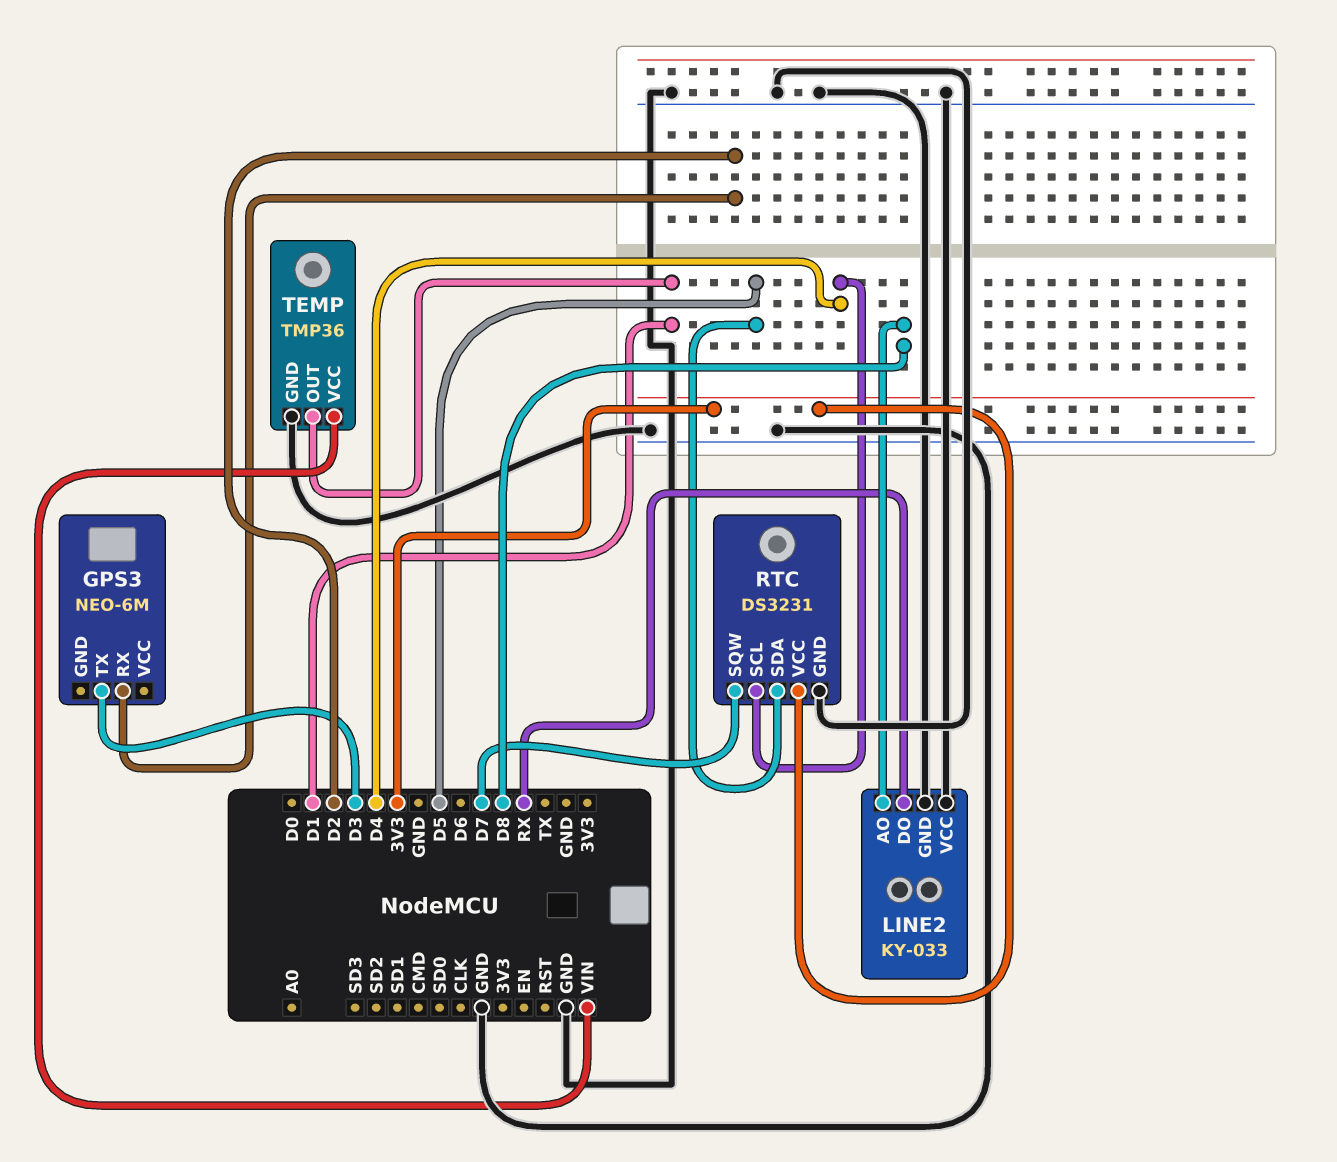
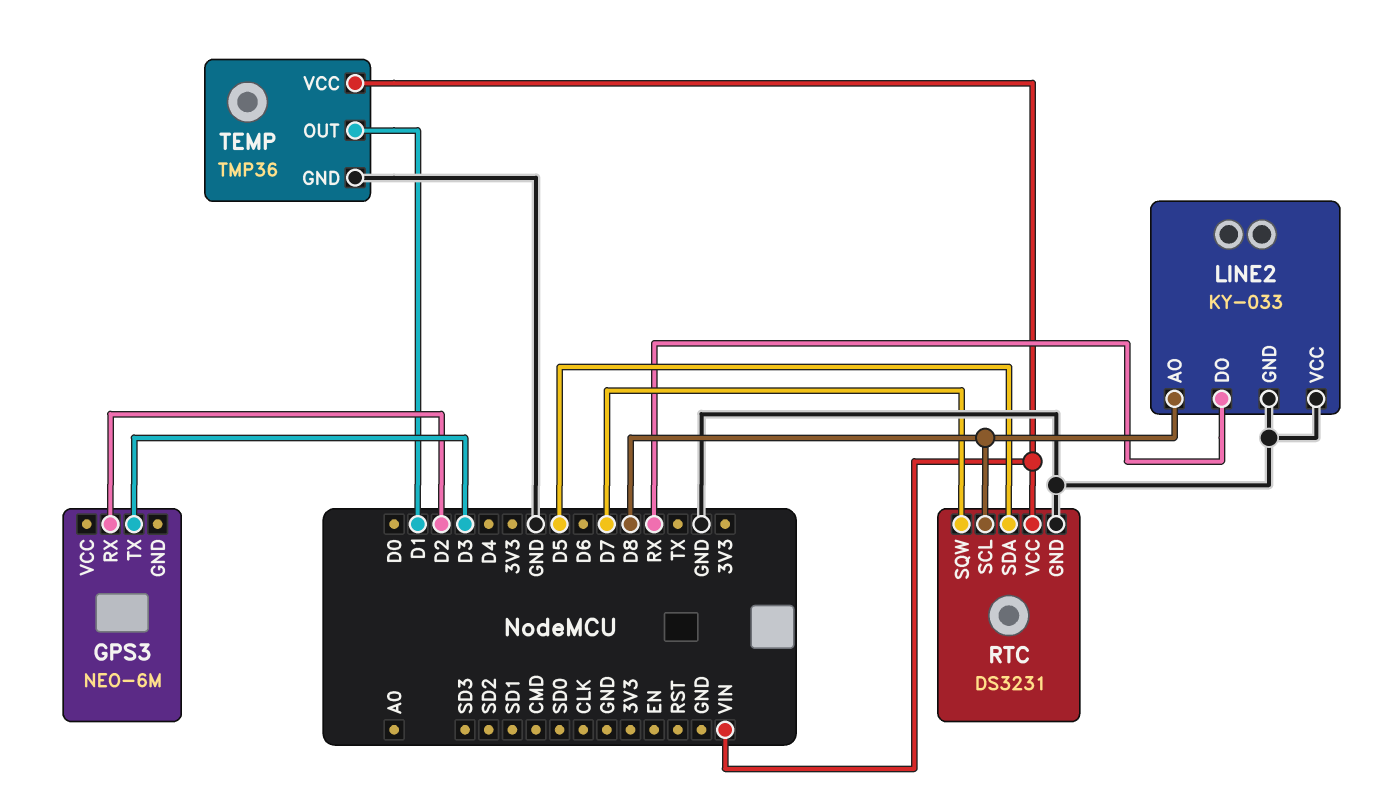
RTC pin SCL: D4 -> D8
RTC pin VCC: 3V3 -> VIN

